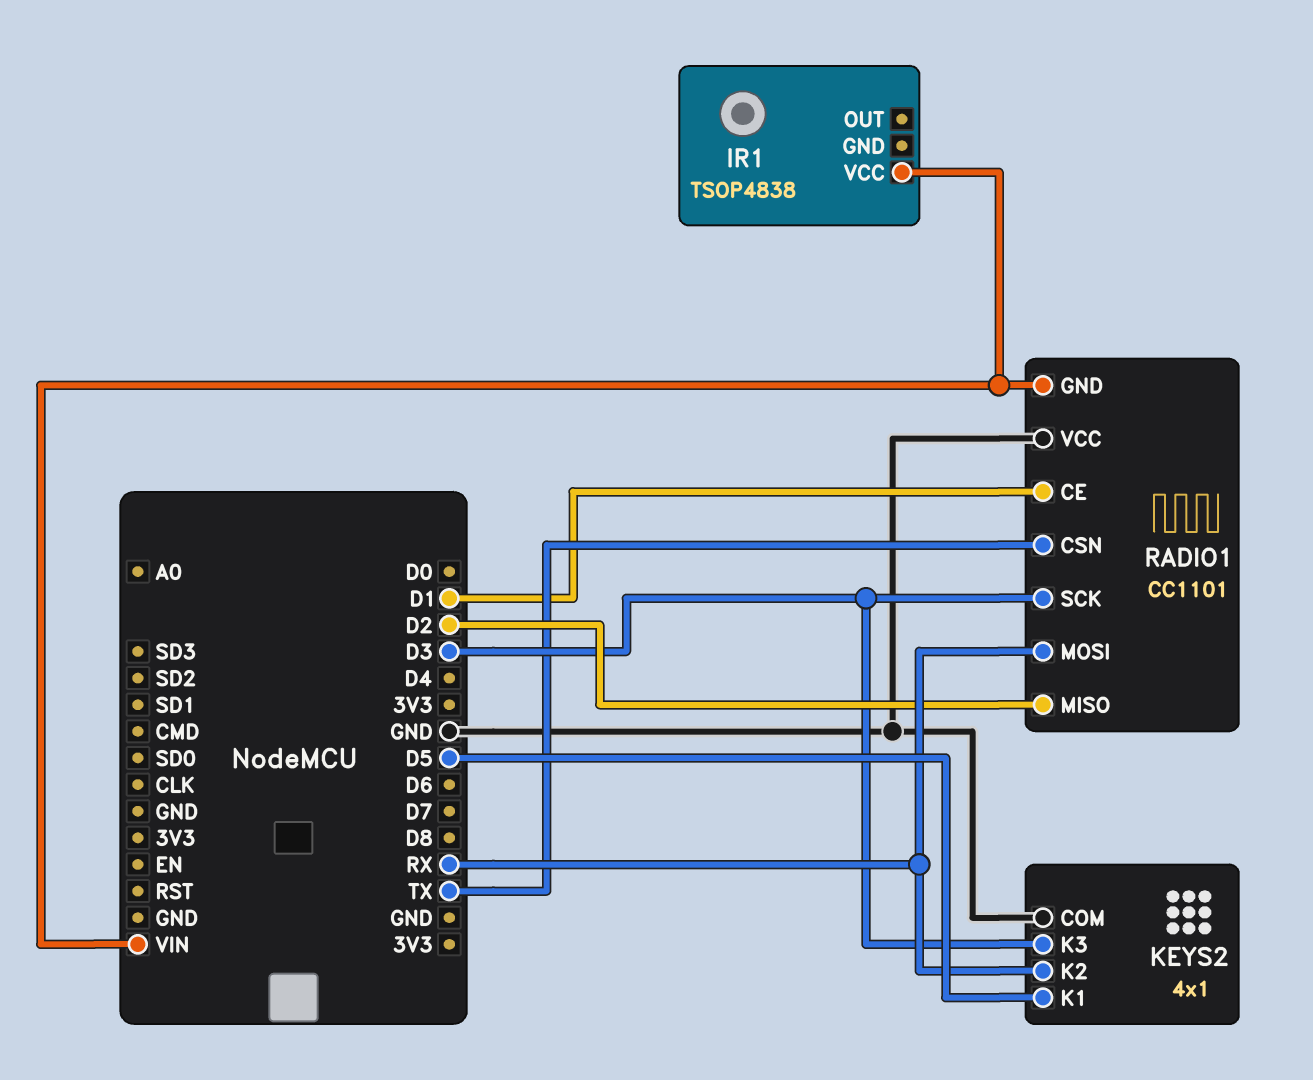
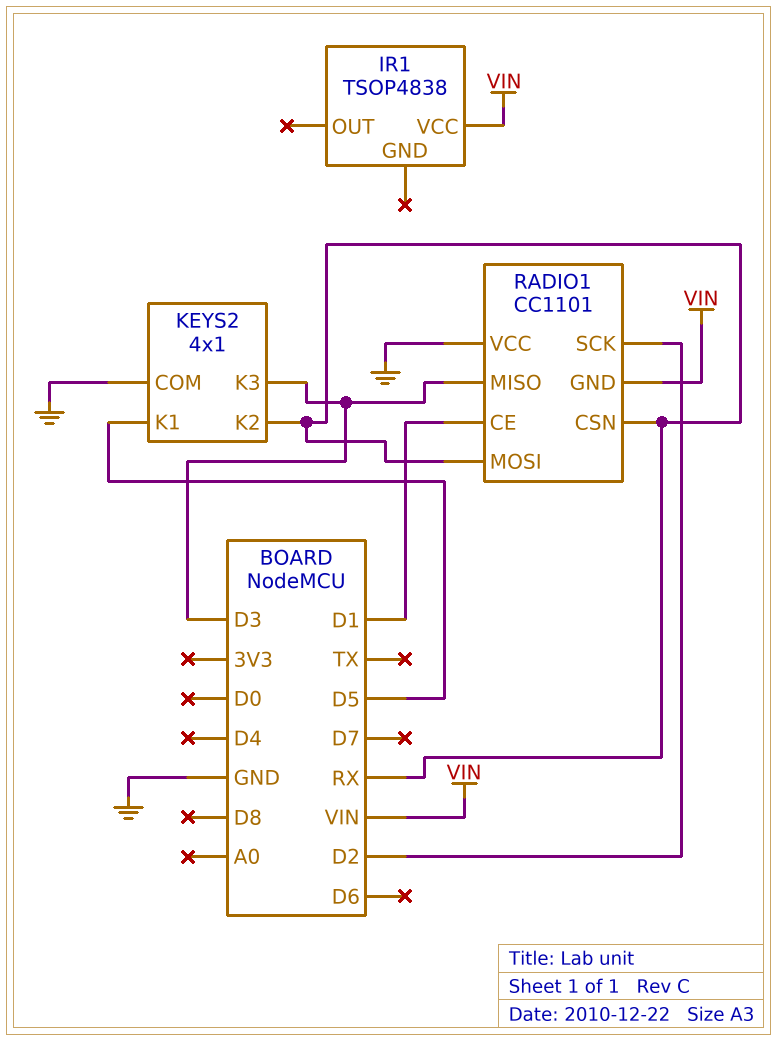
RADIO1 pin CSN: TX -> RX
RADIO1 pin MISO: D2 -> D3
RADIO1 pin SCK: D3 -> D2

